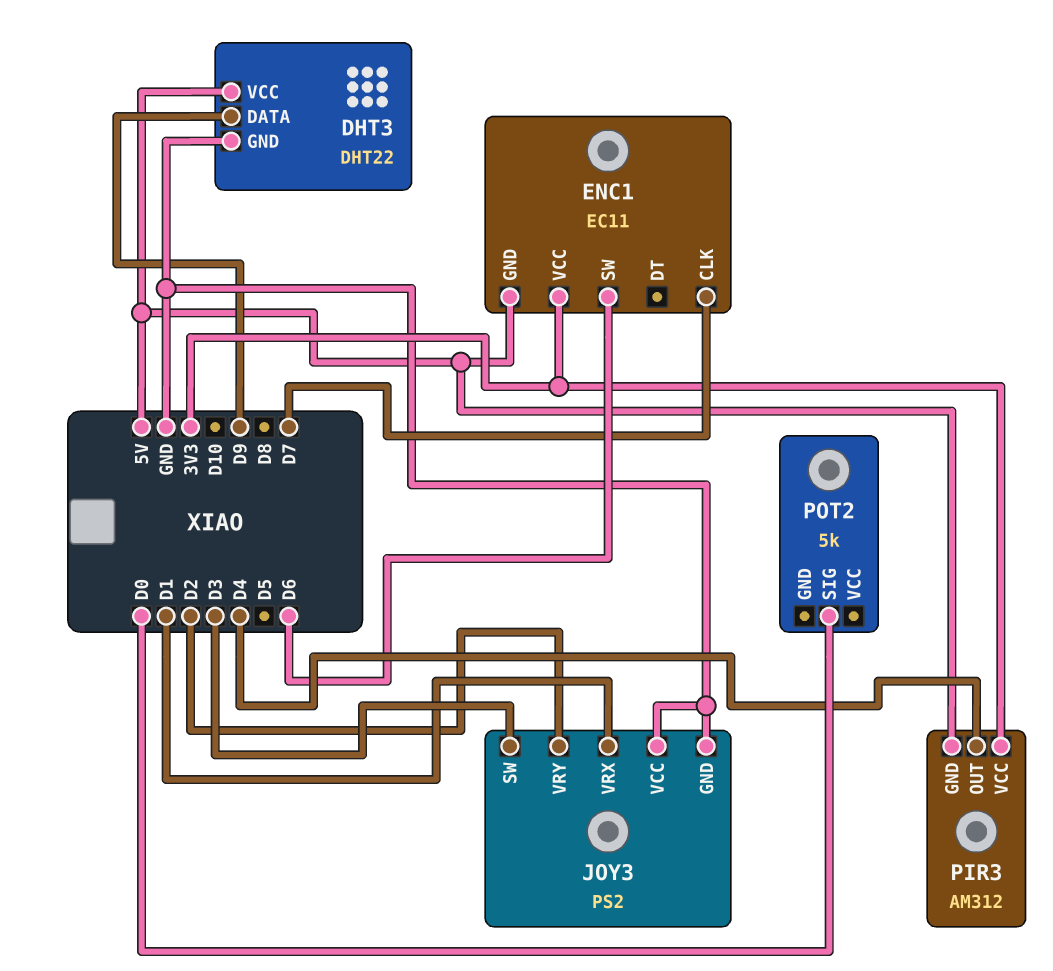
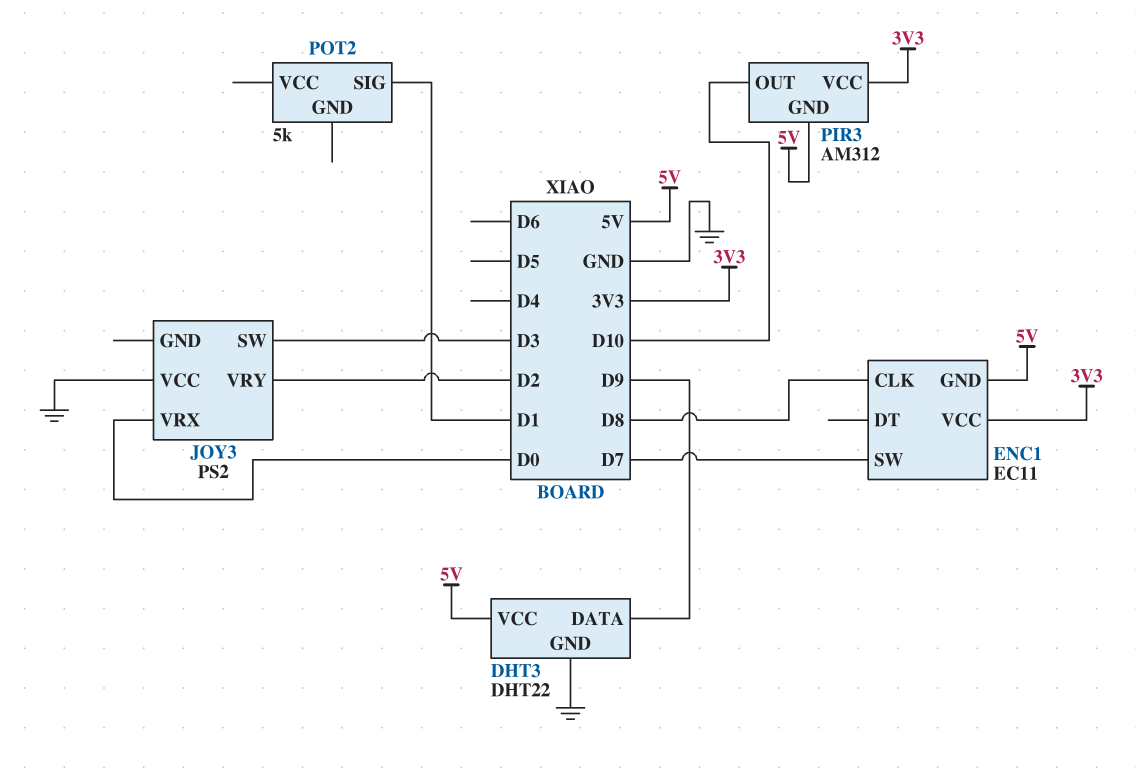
ENC1 pin CLK: D7 -> D8
ENC1 pin SW: D6 -> D7
JOY3 pin GND: GND -> none
JOY3 pin VRX: D1 -> D0
PIR3 pin OUT: D4 -> D10
POT2 pin SIG: D0 -> D1

